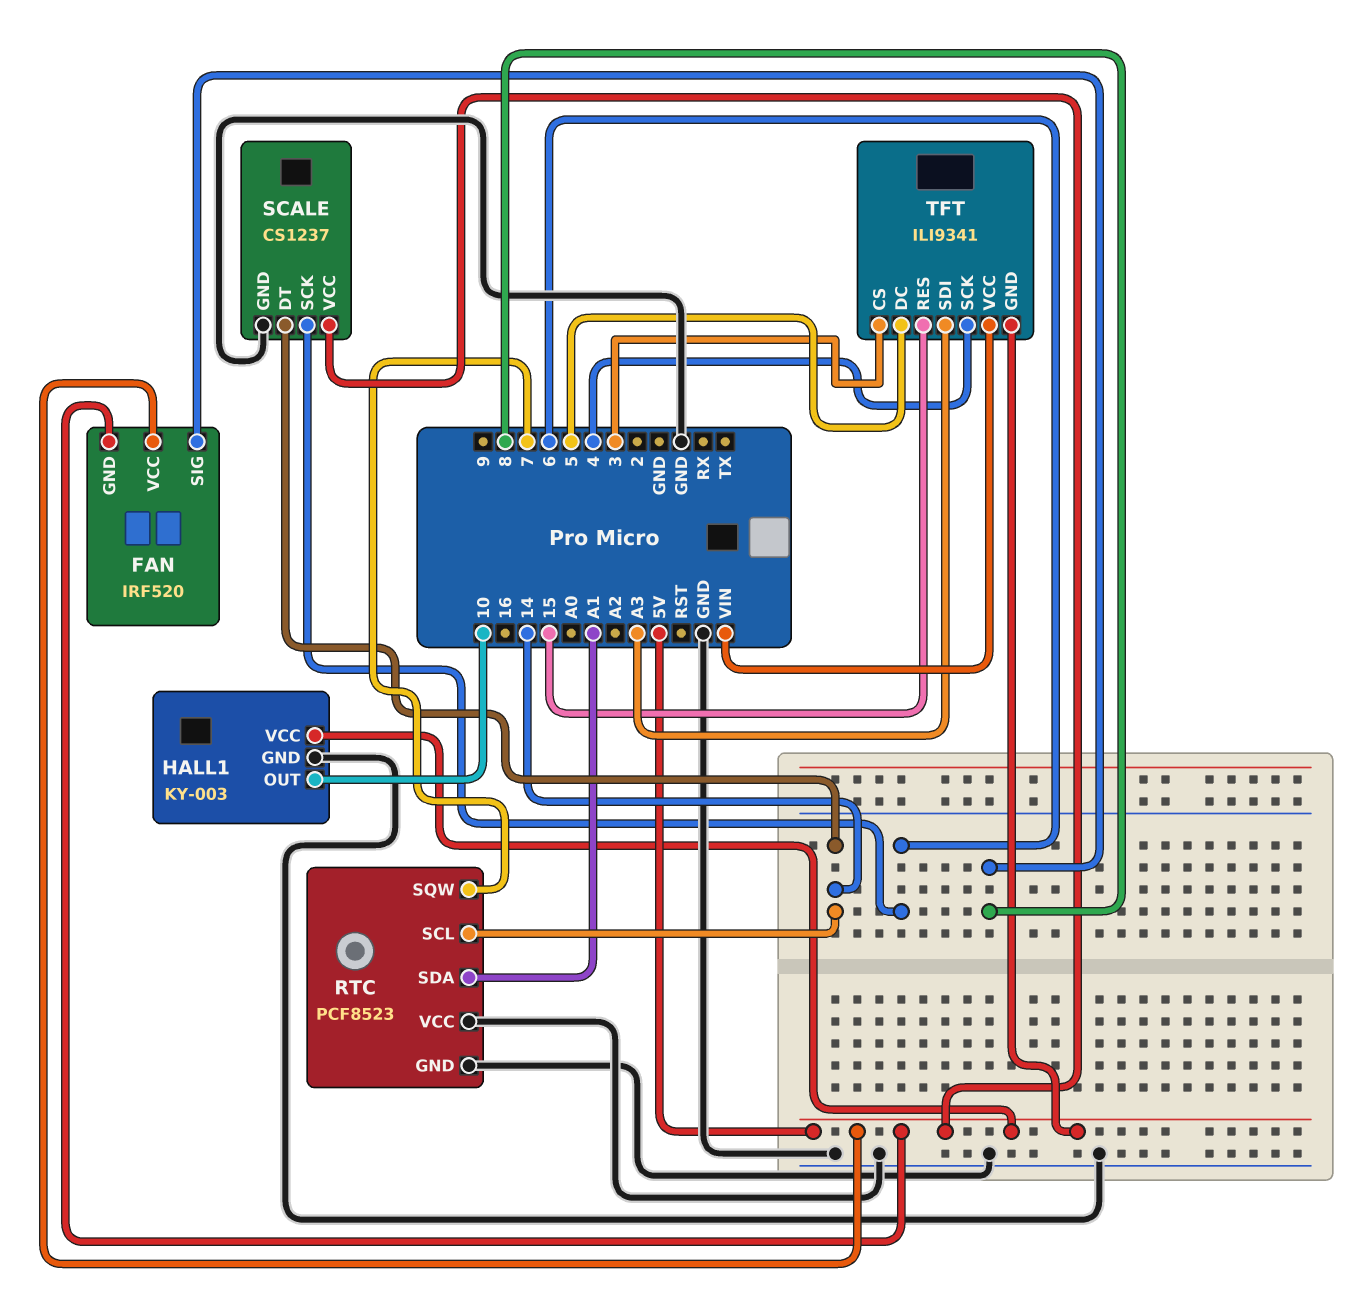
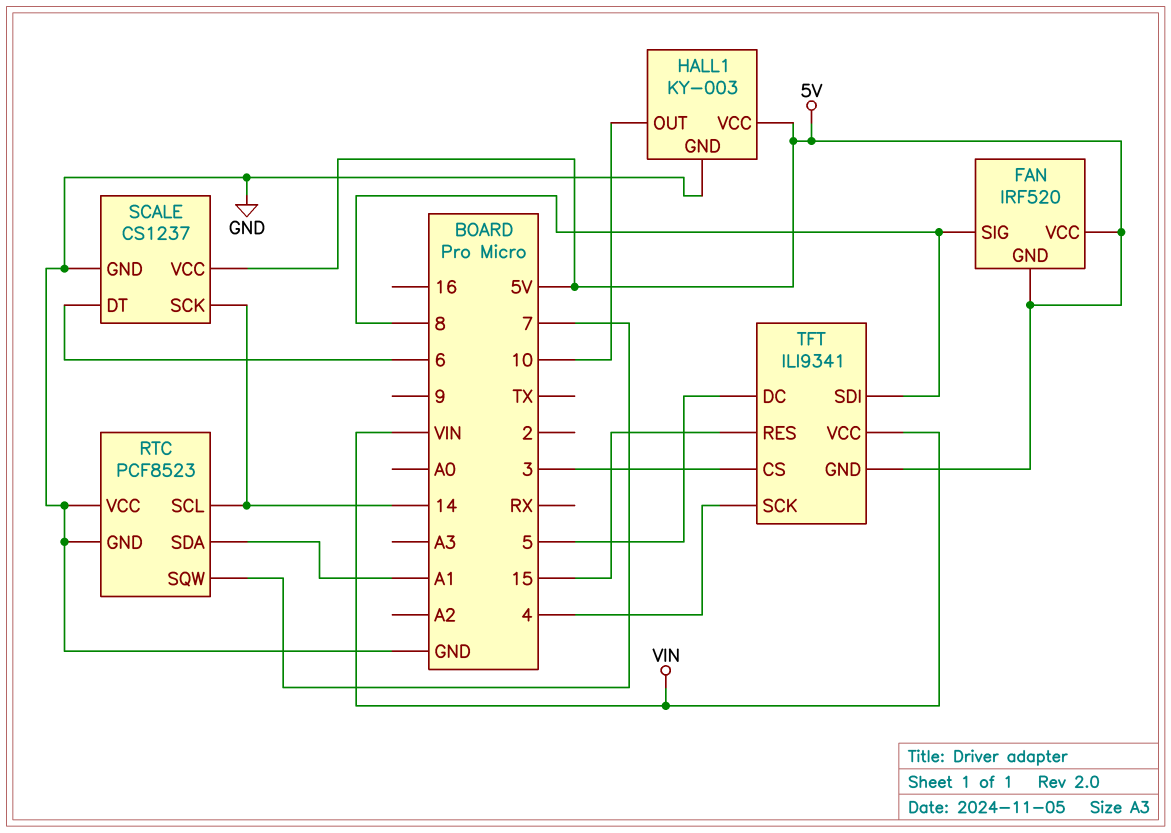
SCALE pin DT: 14 -> 6
SCALE pin SCK: 6 -> 14
TFT pin SDI: A3 -> 8

